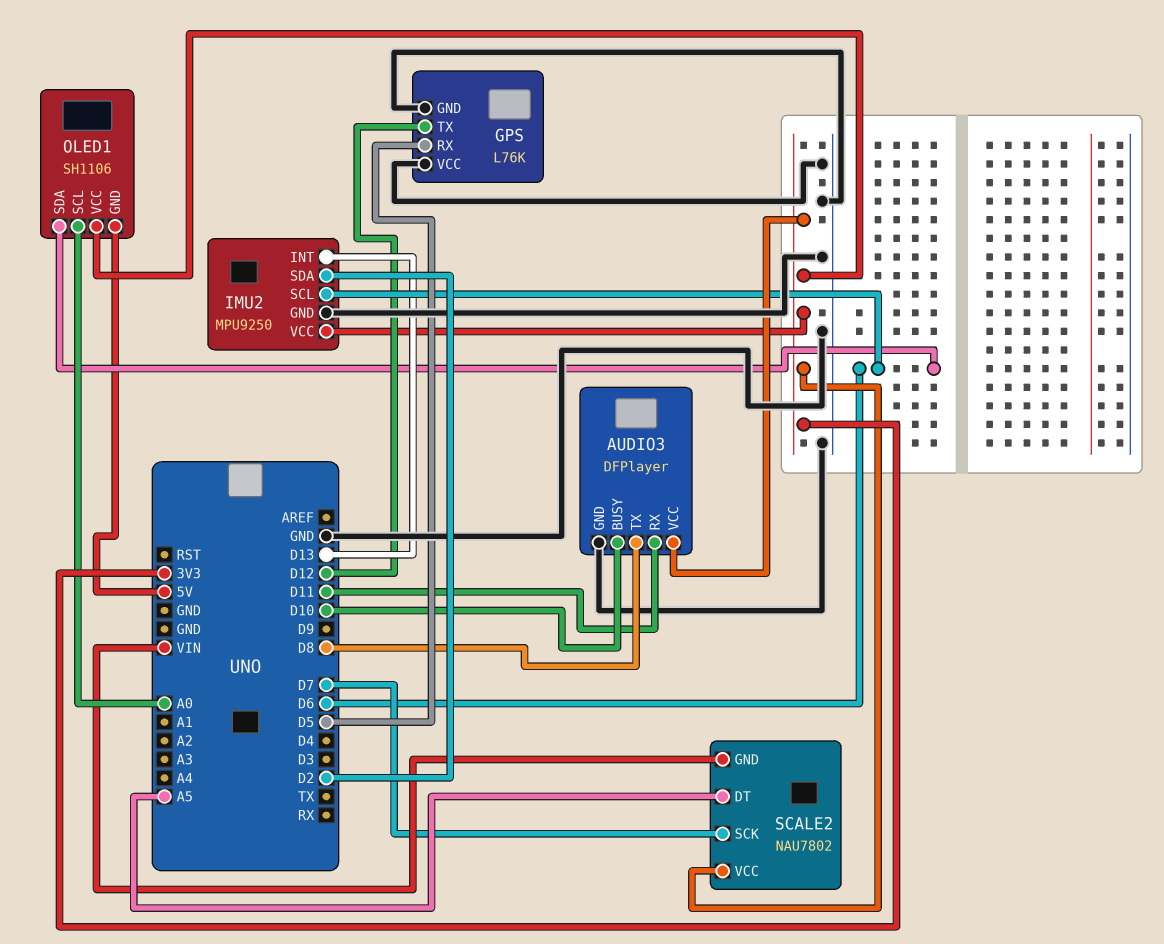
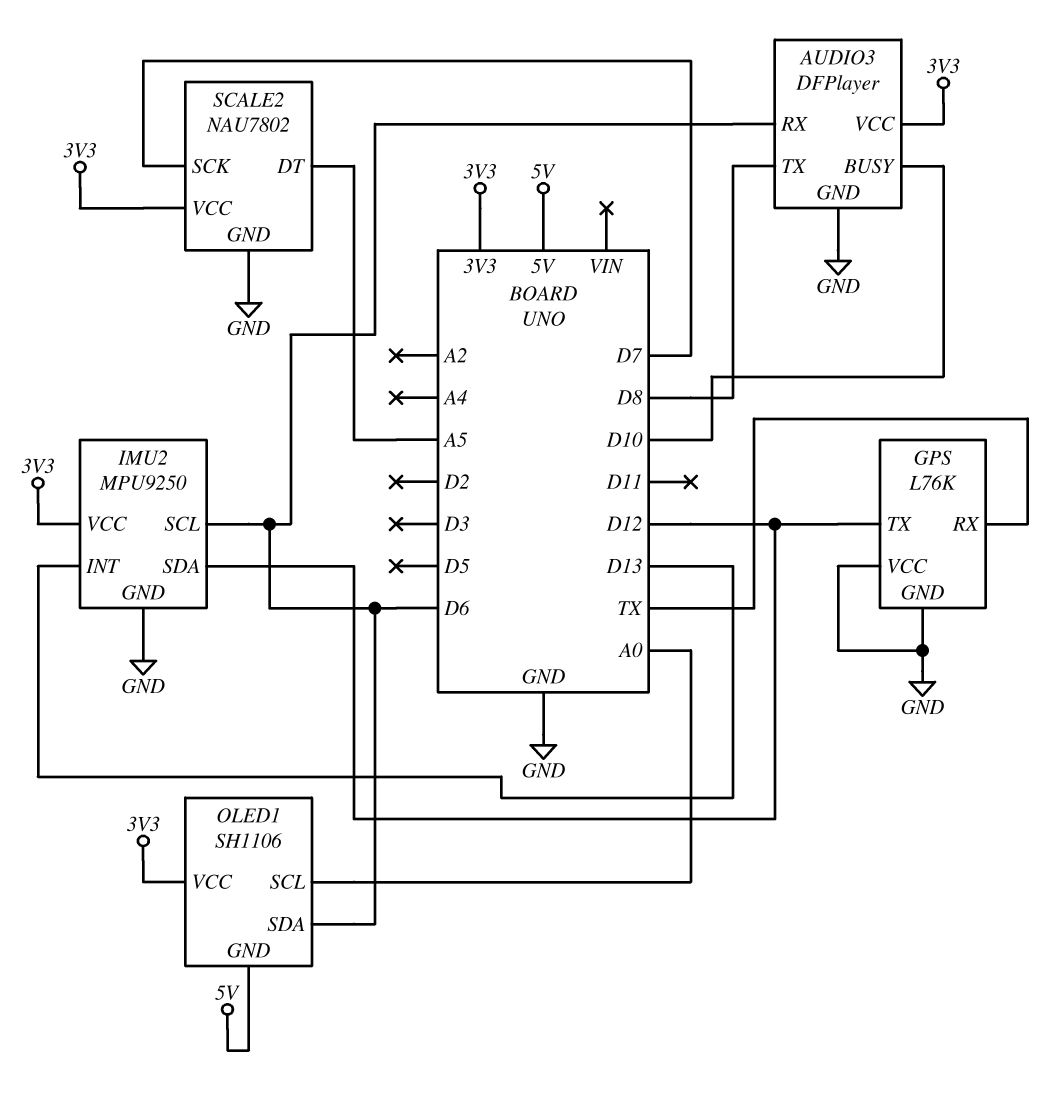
AUDIO3 pin RX: D11 -> D6
GPS pin RX: D5 -> TX
IMU2 pin SDA: D2 -> D12
SCALE2 pin GND: VIN -> GND

